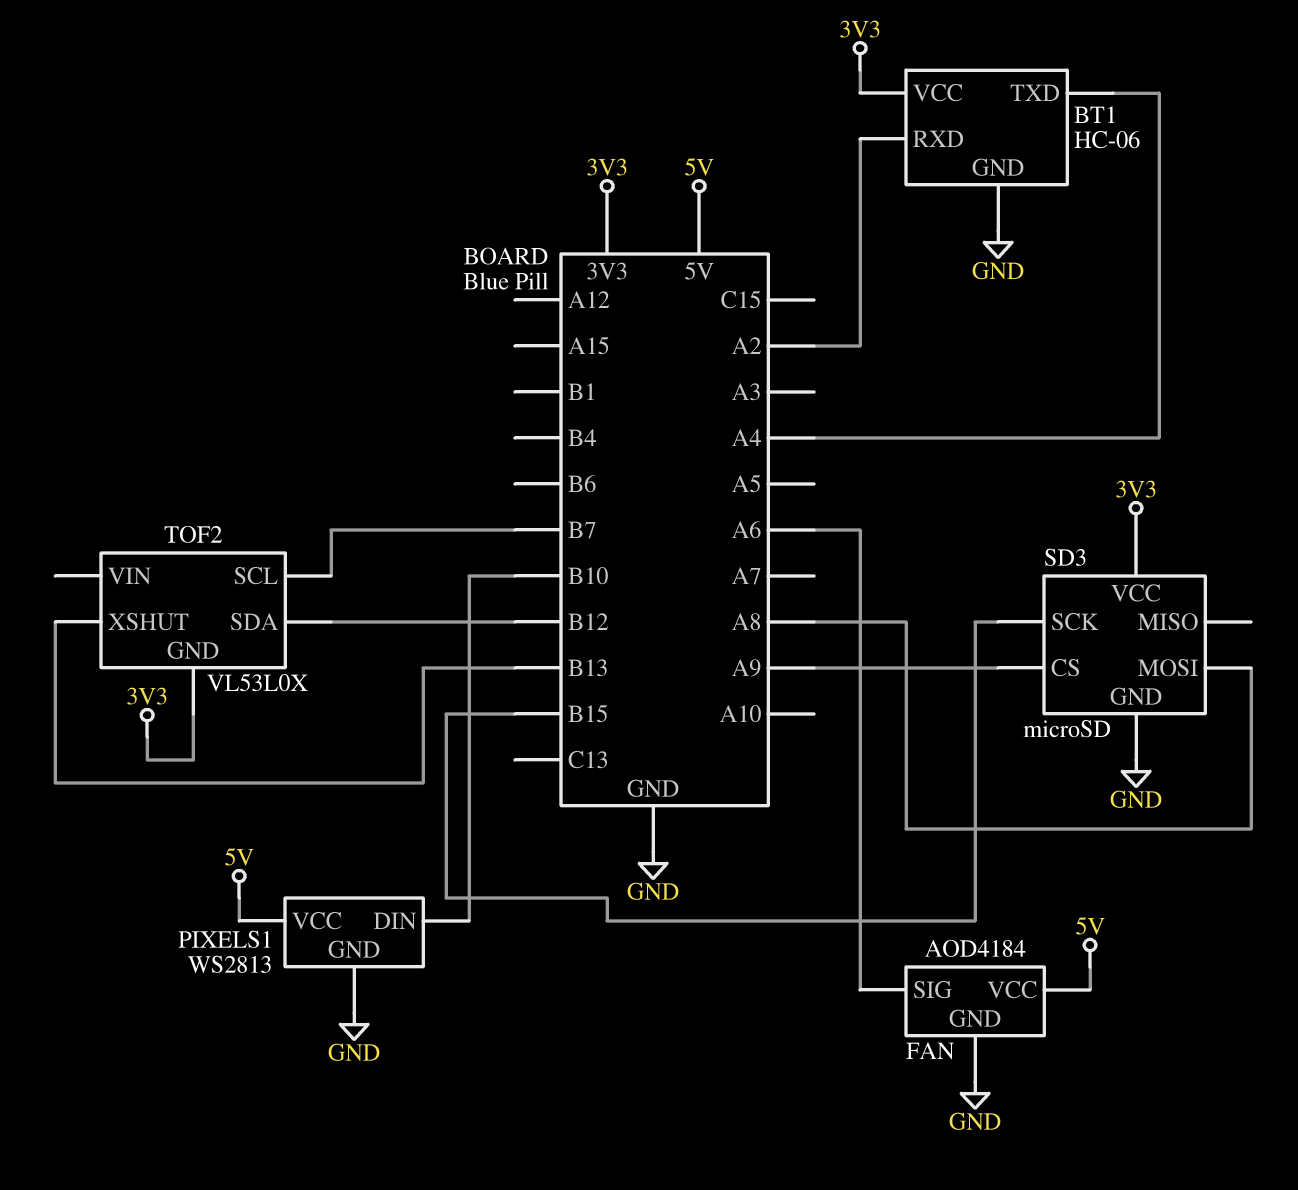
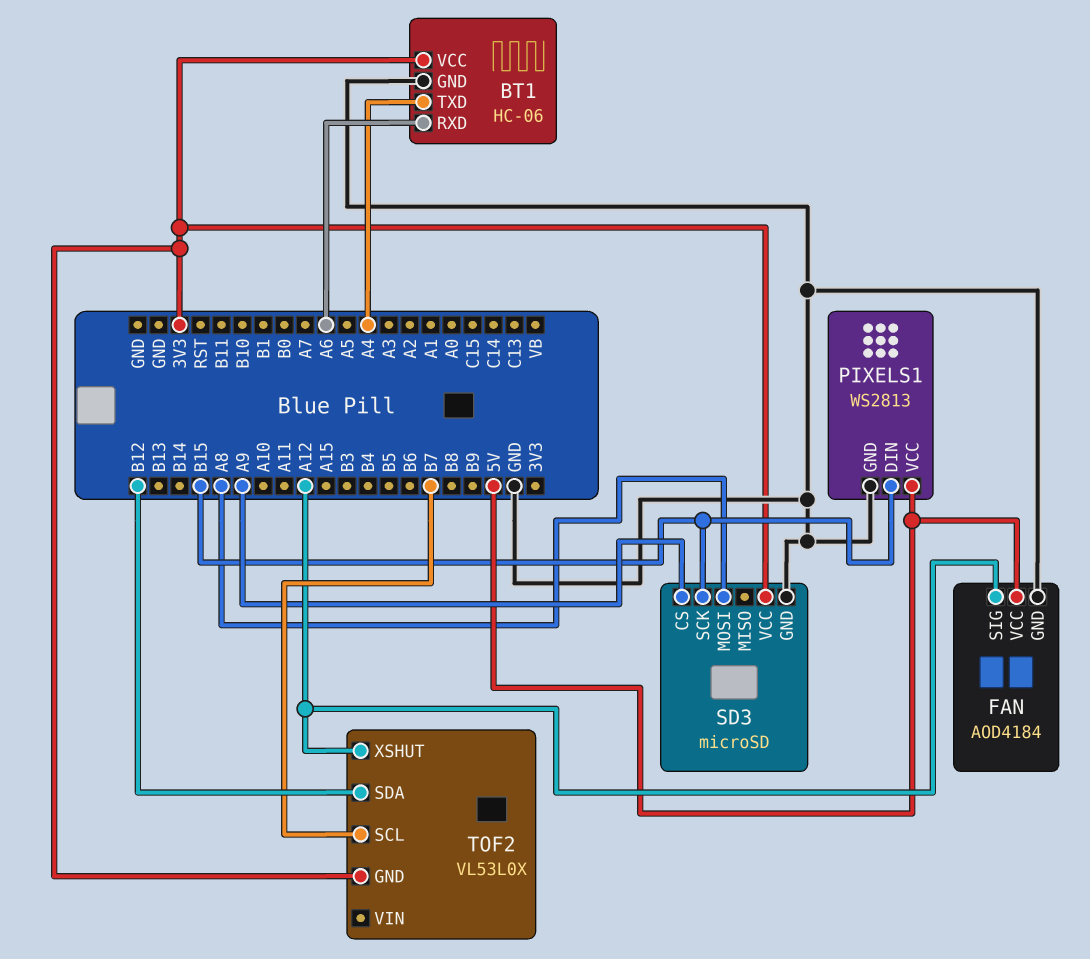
BT1 pin RXD: A2 -> A6
FAN pin SIG: A6 -> A12
PIXELS1 pin DIN: B10 -> B15
TOF2 pin XSHUT: B13 -> A12

